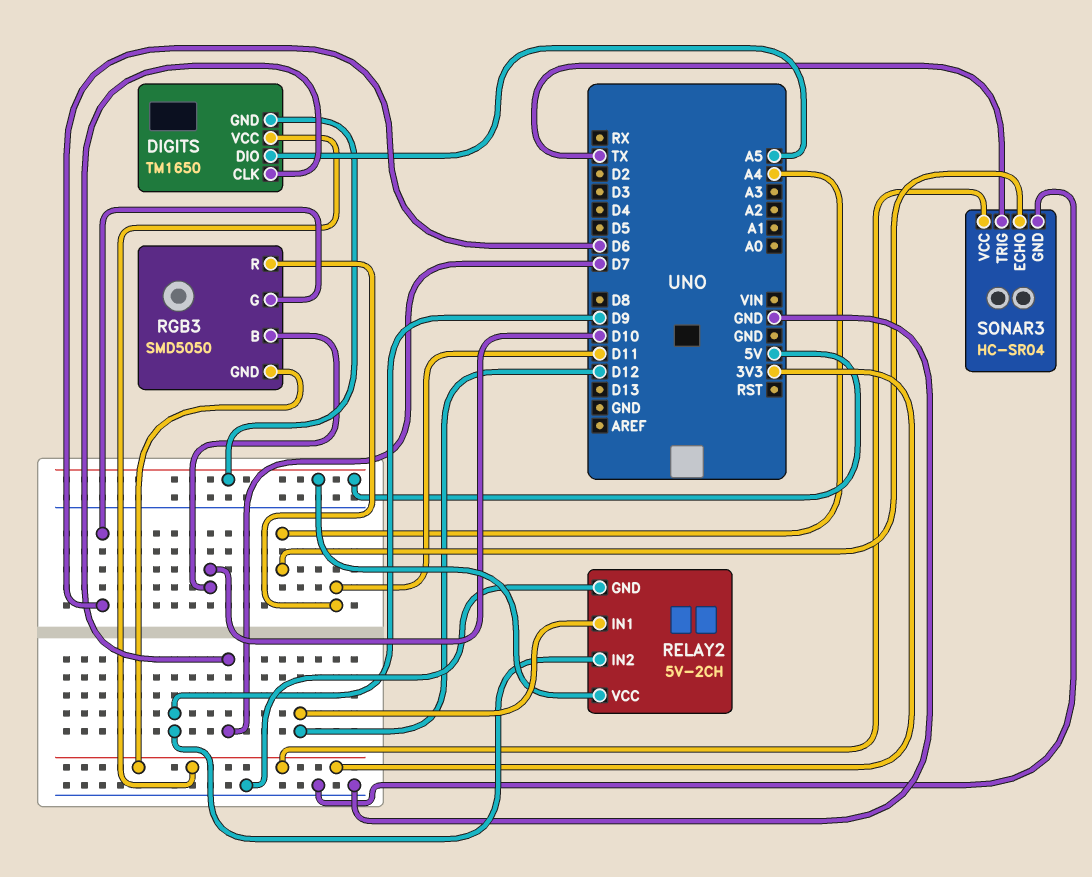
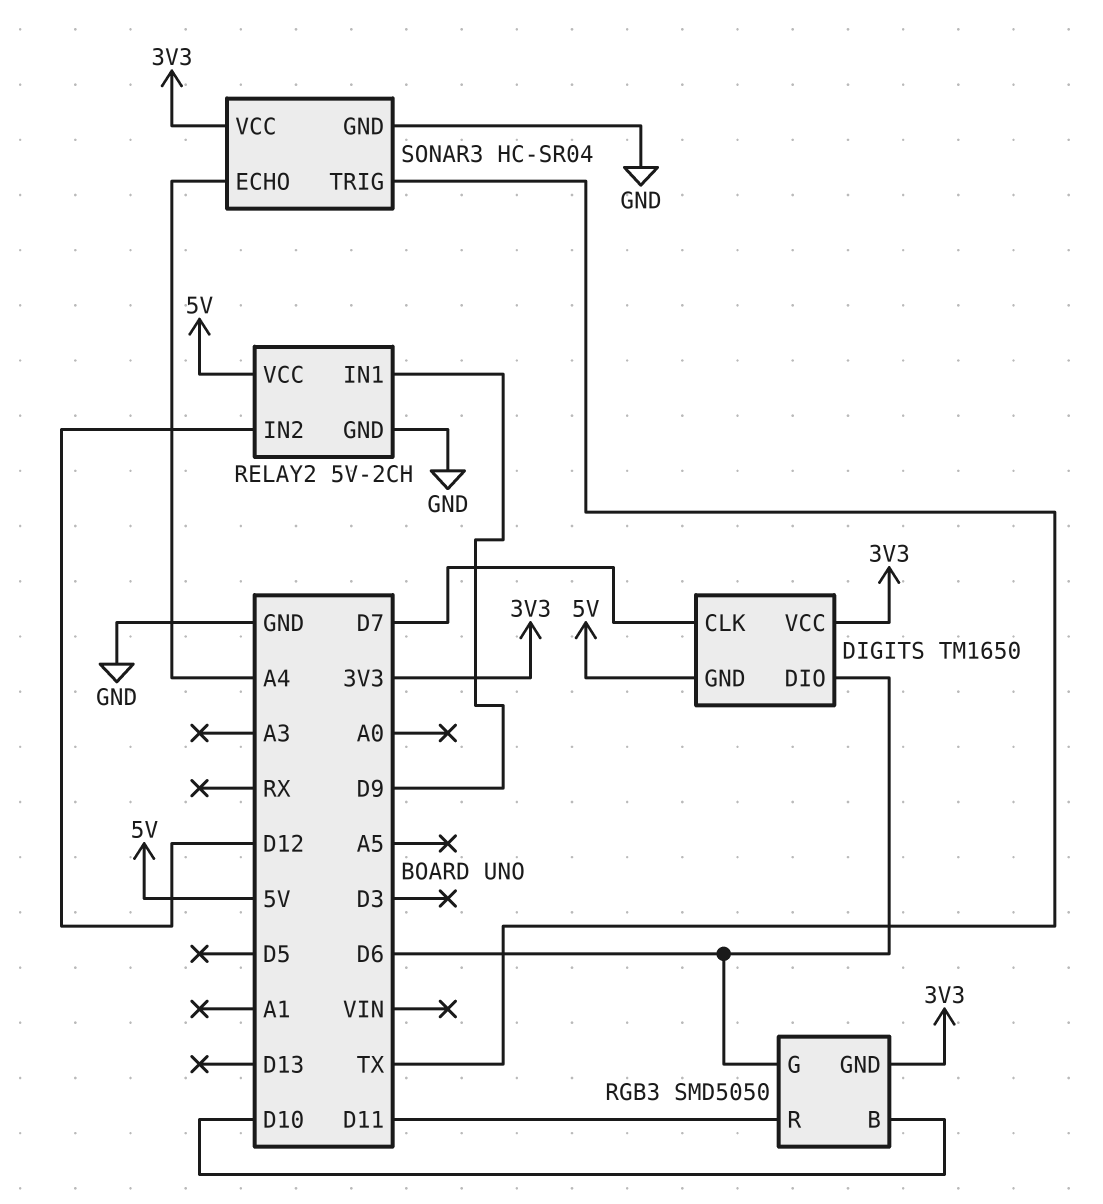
DIGITS pin DIO: A5 -> D6
RELAY2 pin IN1: D12 -> D9
RELAY2 pin IN2: D9 -> D12

